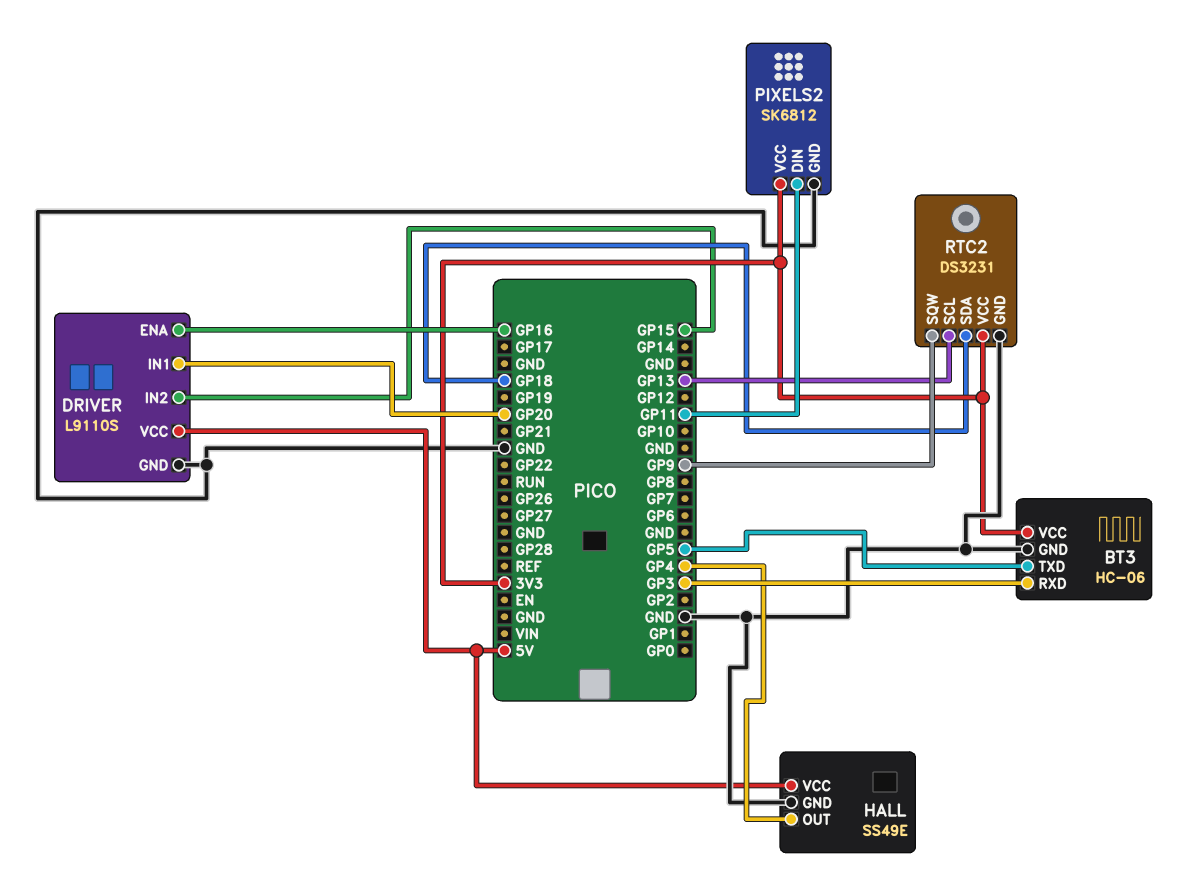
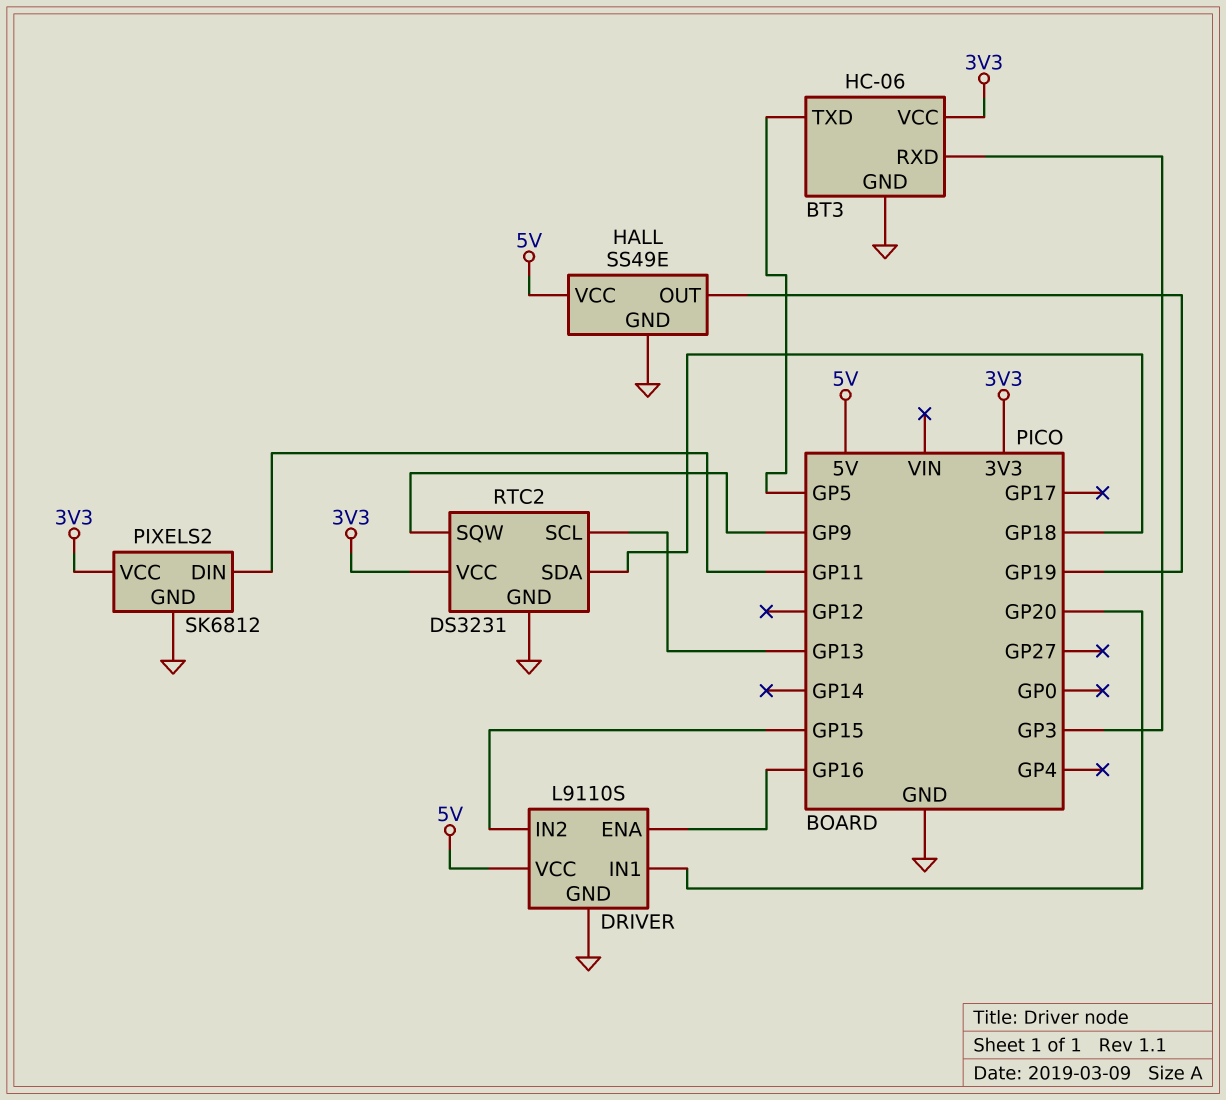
HALL pin OUT: GP4 -> GP19

